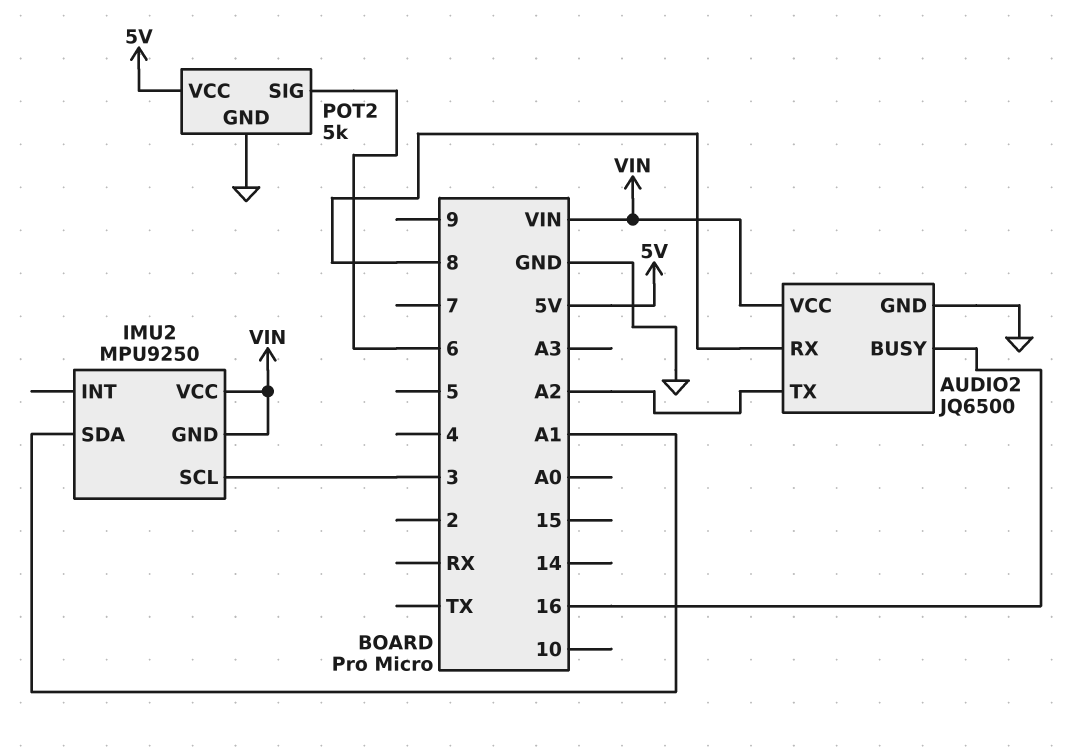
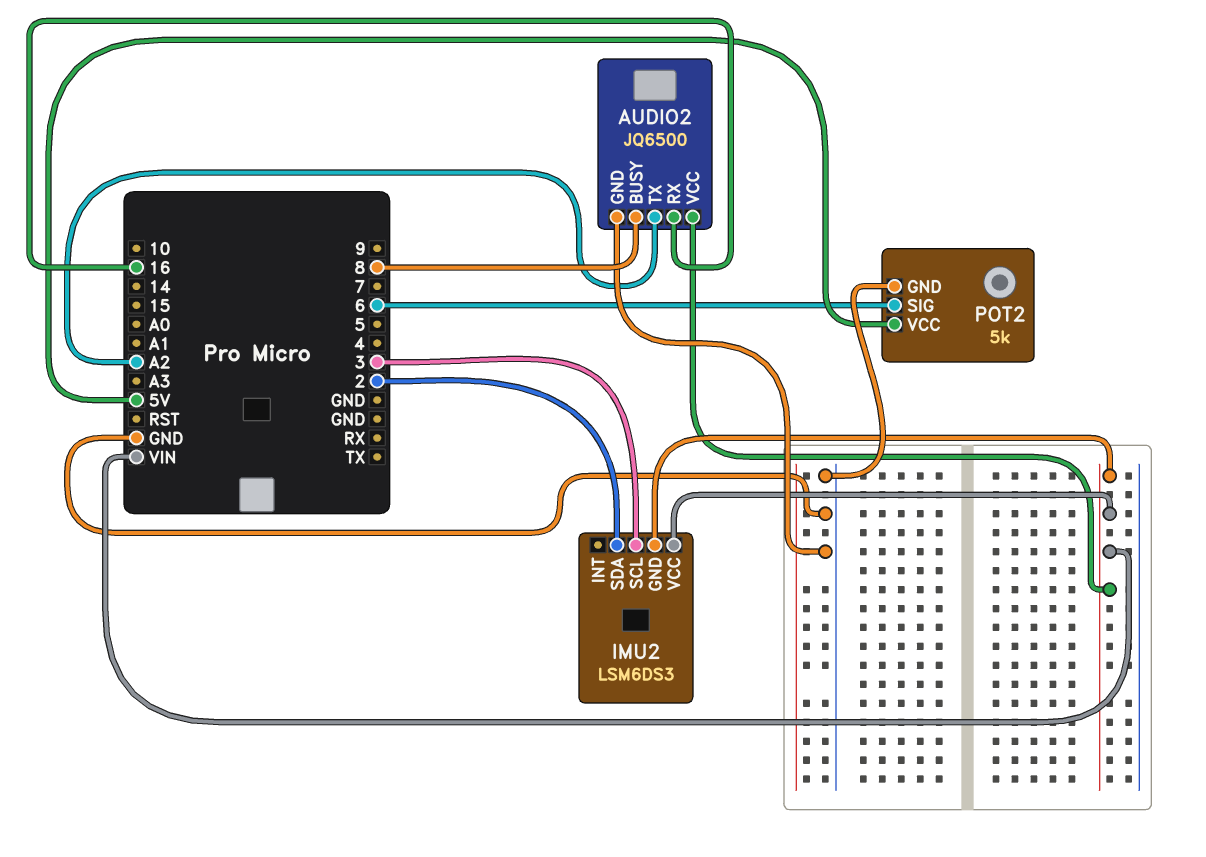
AUDIO2 pin BUSY: 16 -> 8
AUDIO2 pin RX: 8 -> 16
IMU2: MPU9250 -> LSM6DS3
IMU2 pin SDA: A1 -> 2

